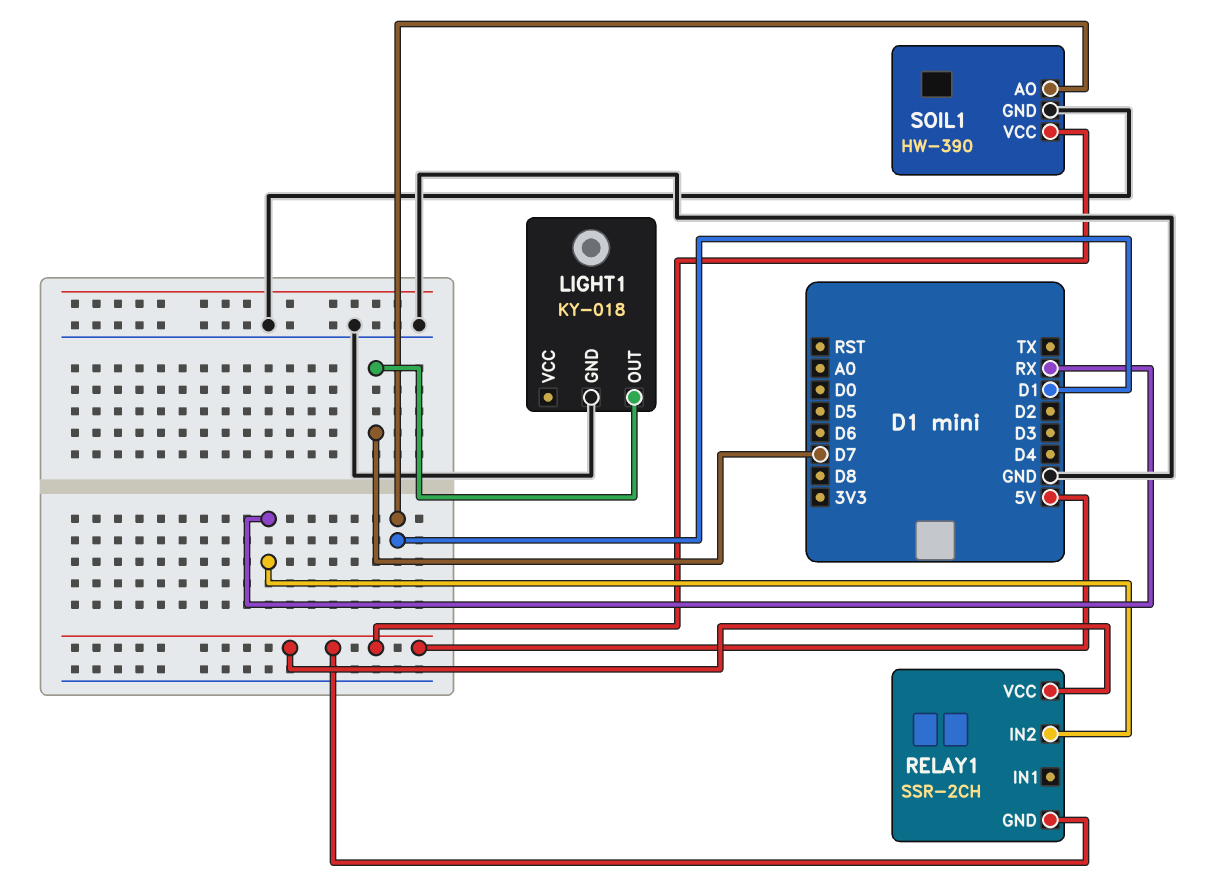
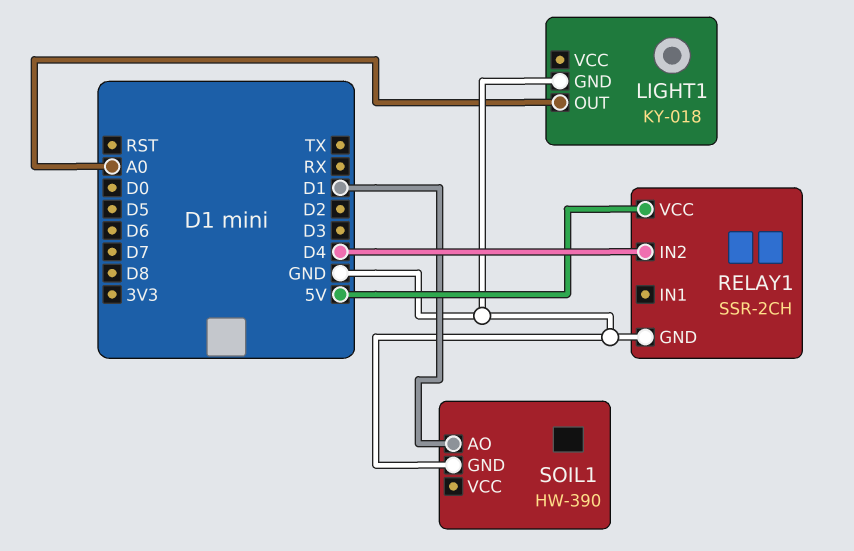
LIGHT1 pin OUT: D7 -> A0
RELAY1 pin GND: 5V -> GND
RELAY1 pin IN2: RX -> D4
SOIL1 pin VCC: 5V -> none

